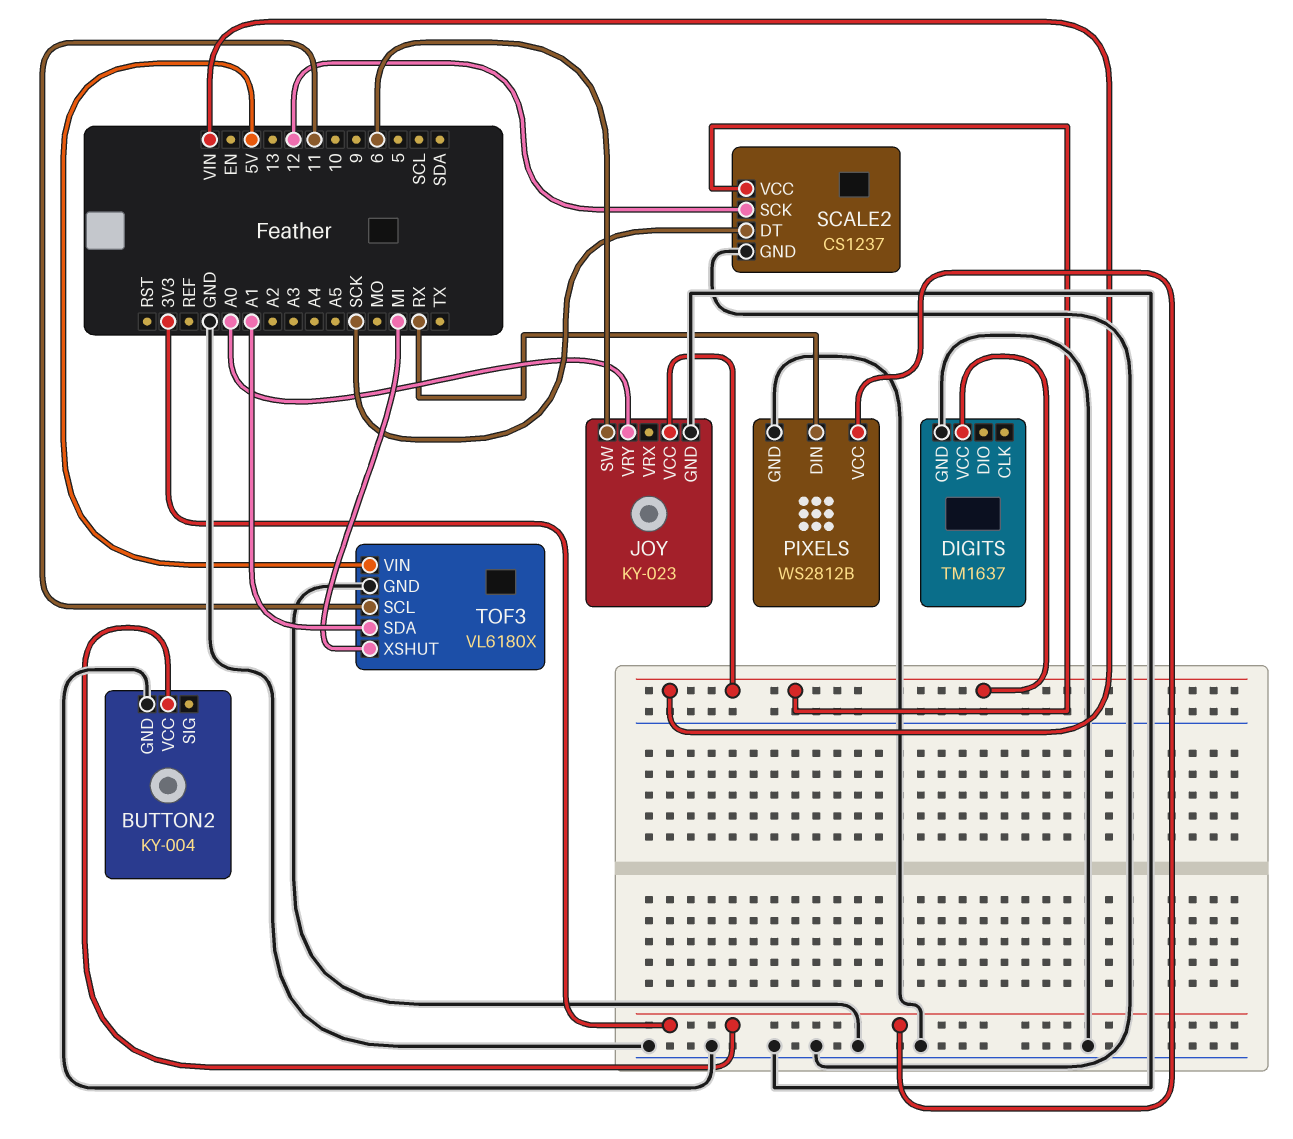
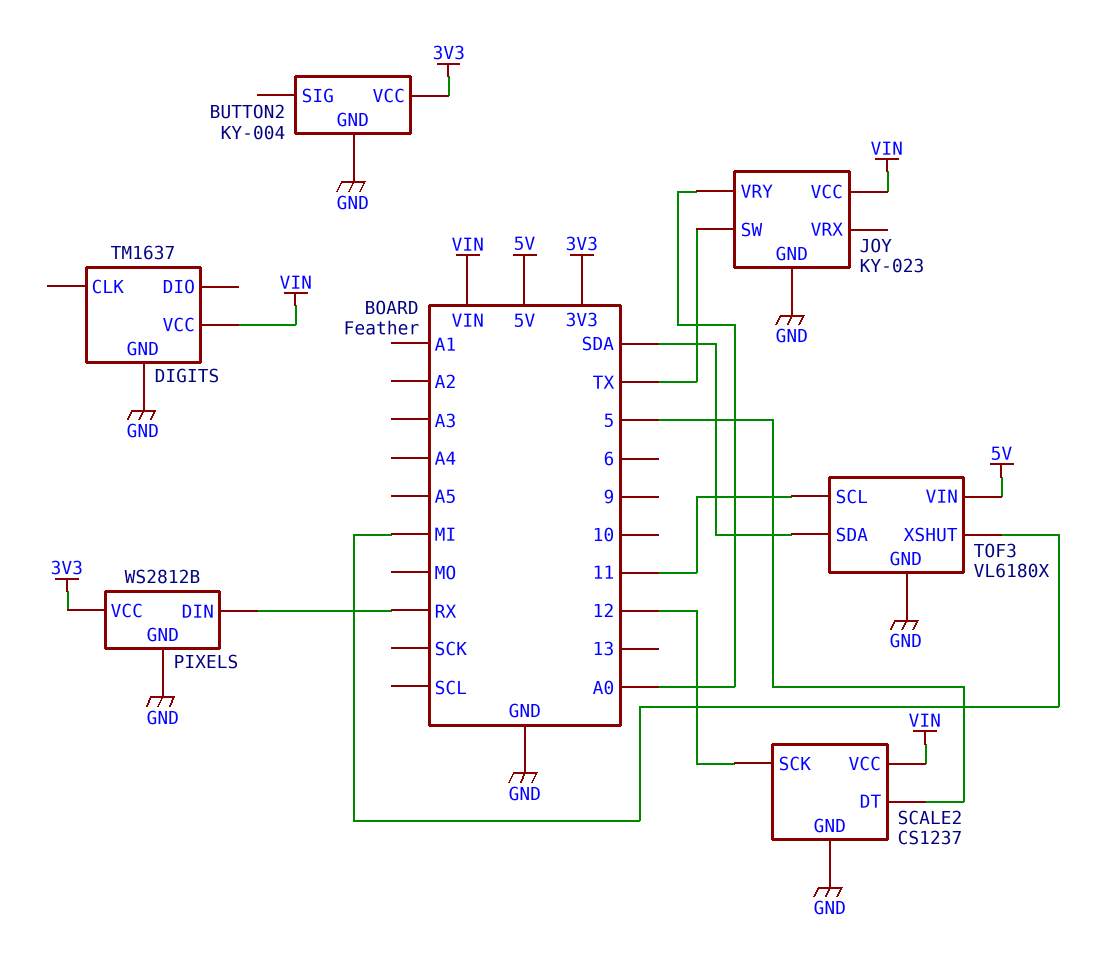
JOY pin SW: 6 -> TX
SCALE2 pin DT: SCK -> 5
TOF3 pin SDA: A1 -> SDA

